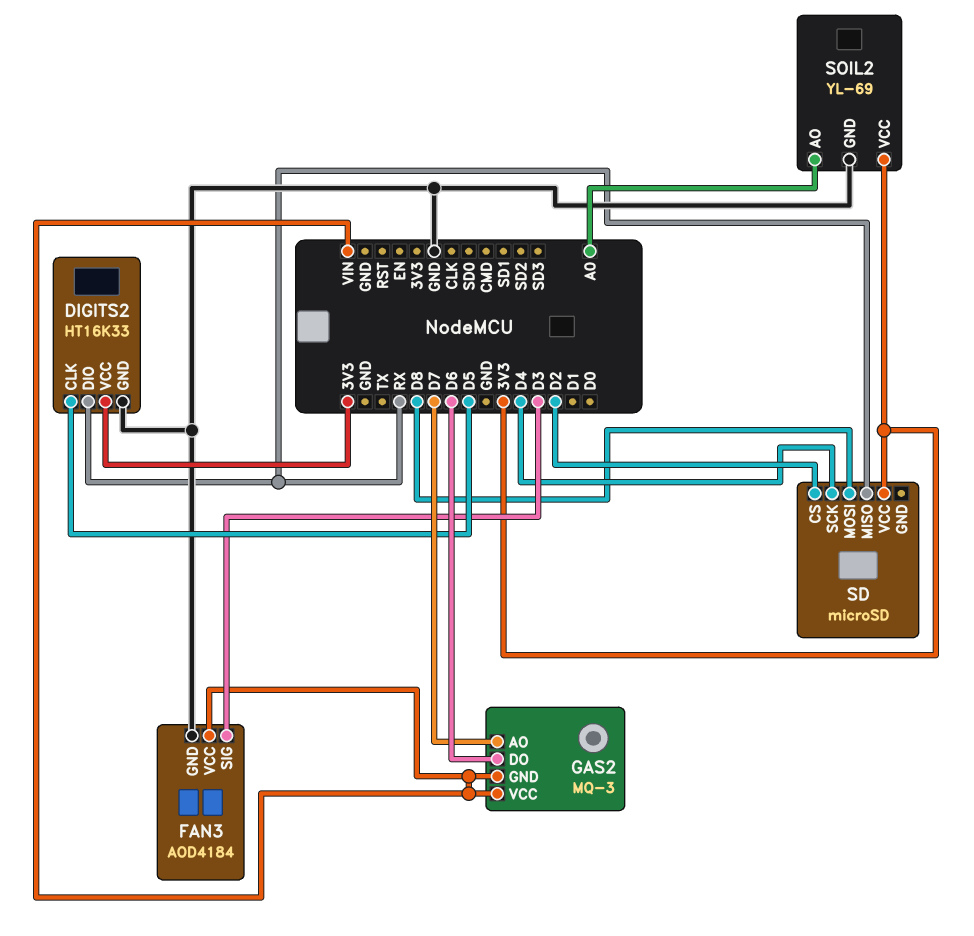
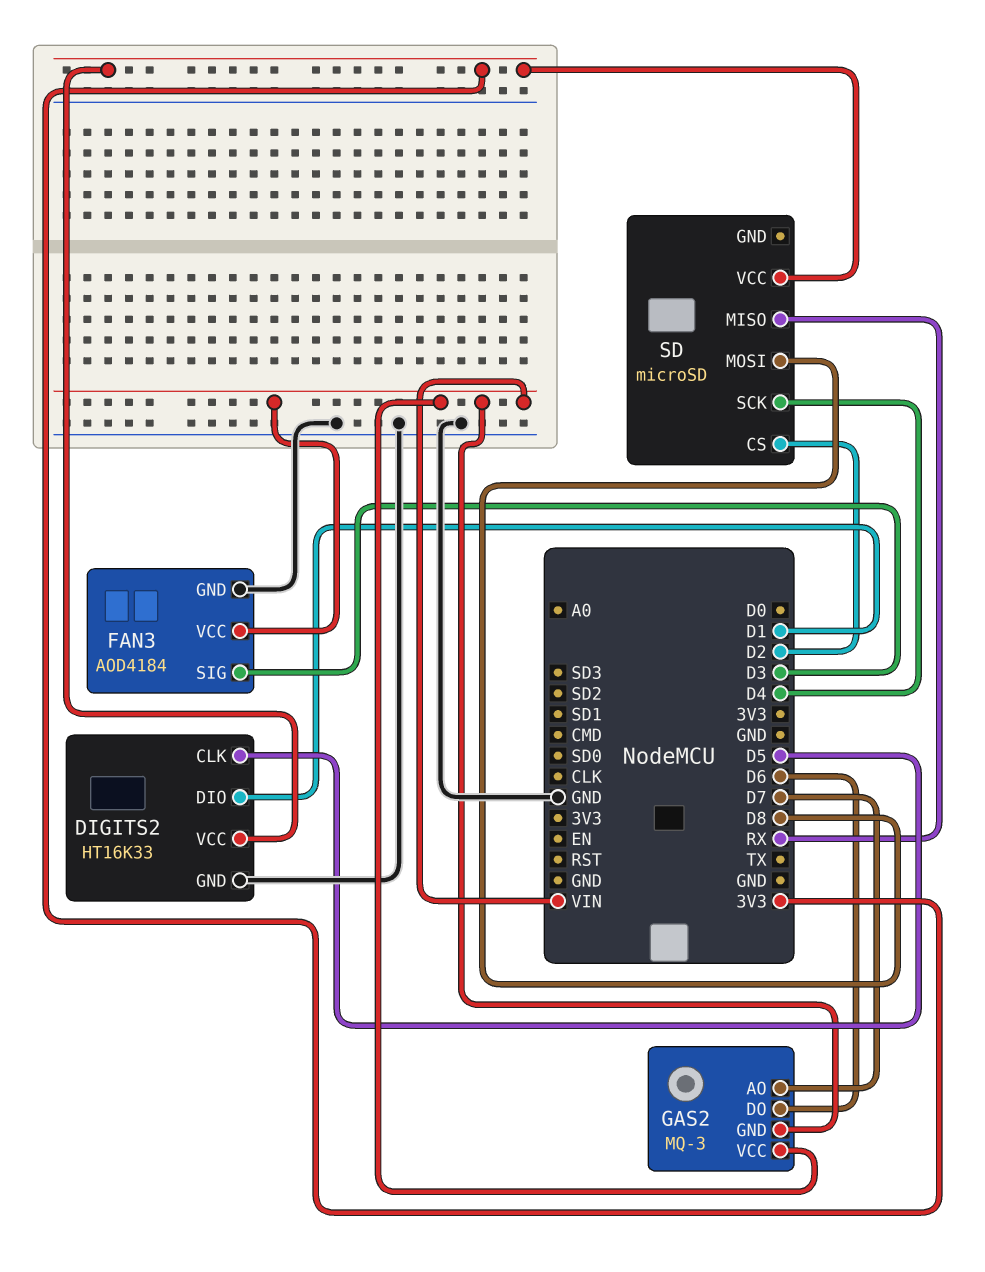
DIGITS2 pin DIO: RX -> D1
SOIL2: YL-69 -> none
SOIL2 pin AO: A0 -> none
SOIL2 pin GND: GND -> none
SOIL2 pin VCC: 3V3 -> none

